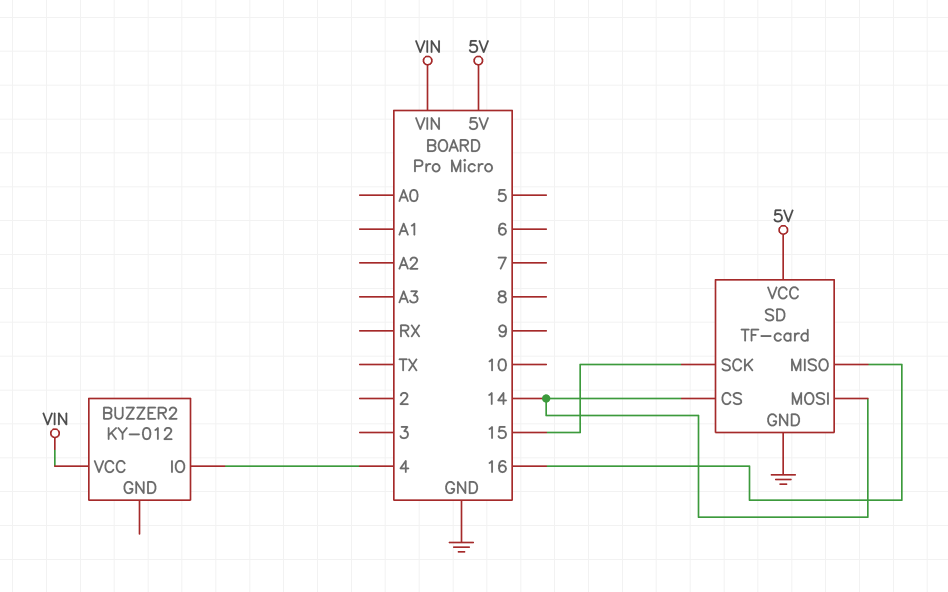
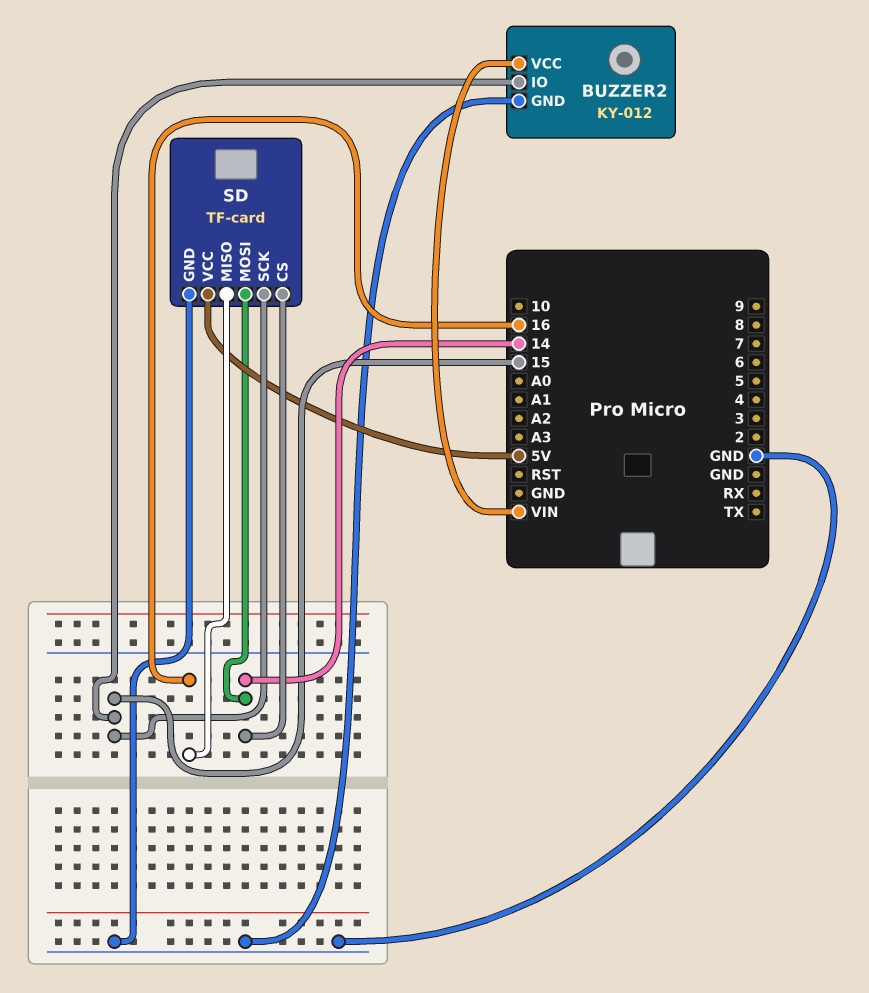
BUZZER2 pin GND: none -> GND
BUZZER2 pin IO: 4 -> 15

